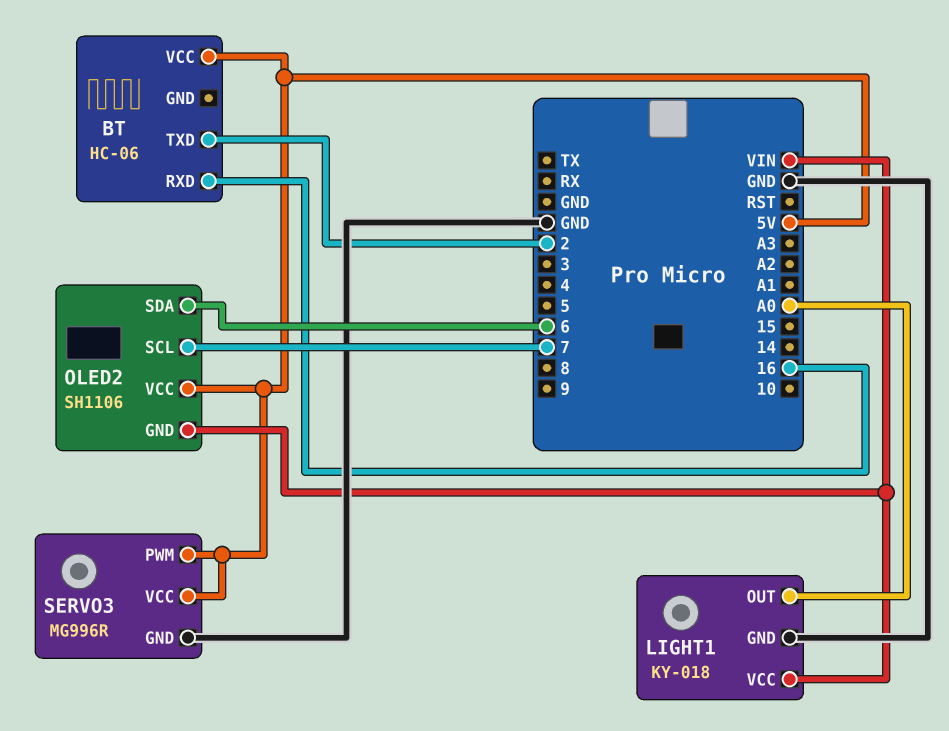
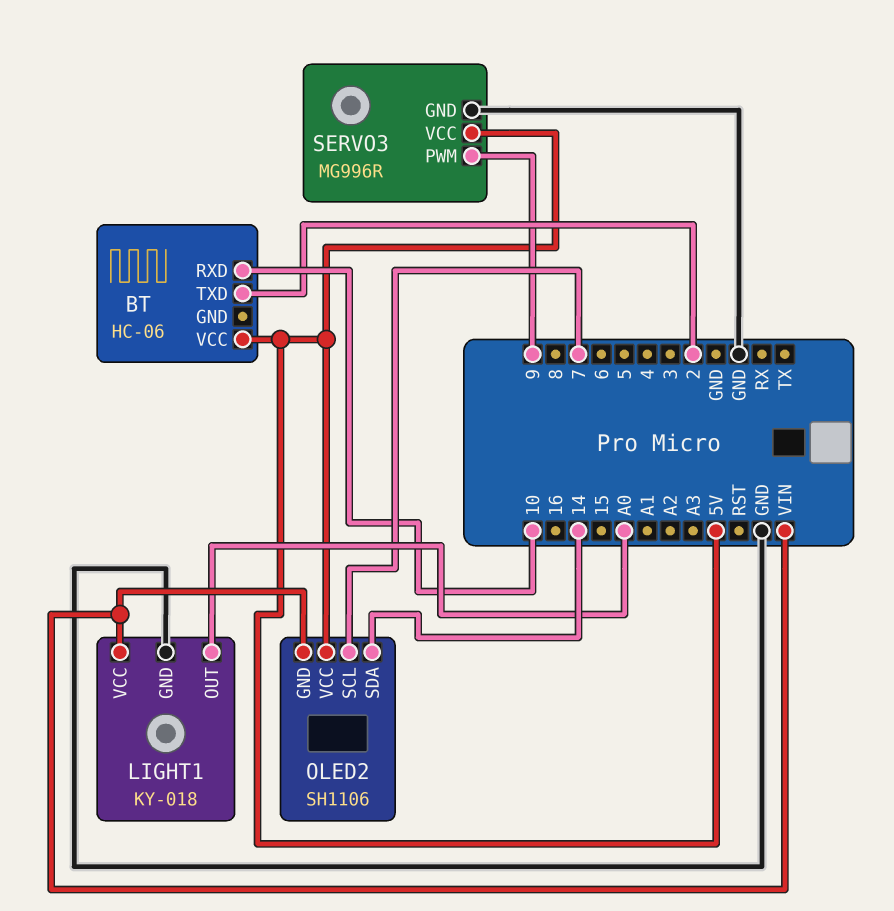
BT pin RXD: 16 -> 10
OLED2 pin SDA: 6 -> 14
SERVO3 pin PWM: 5V -> 9

